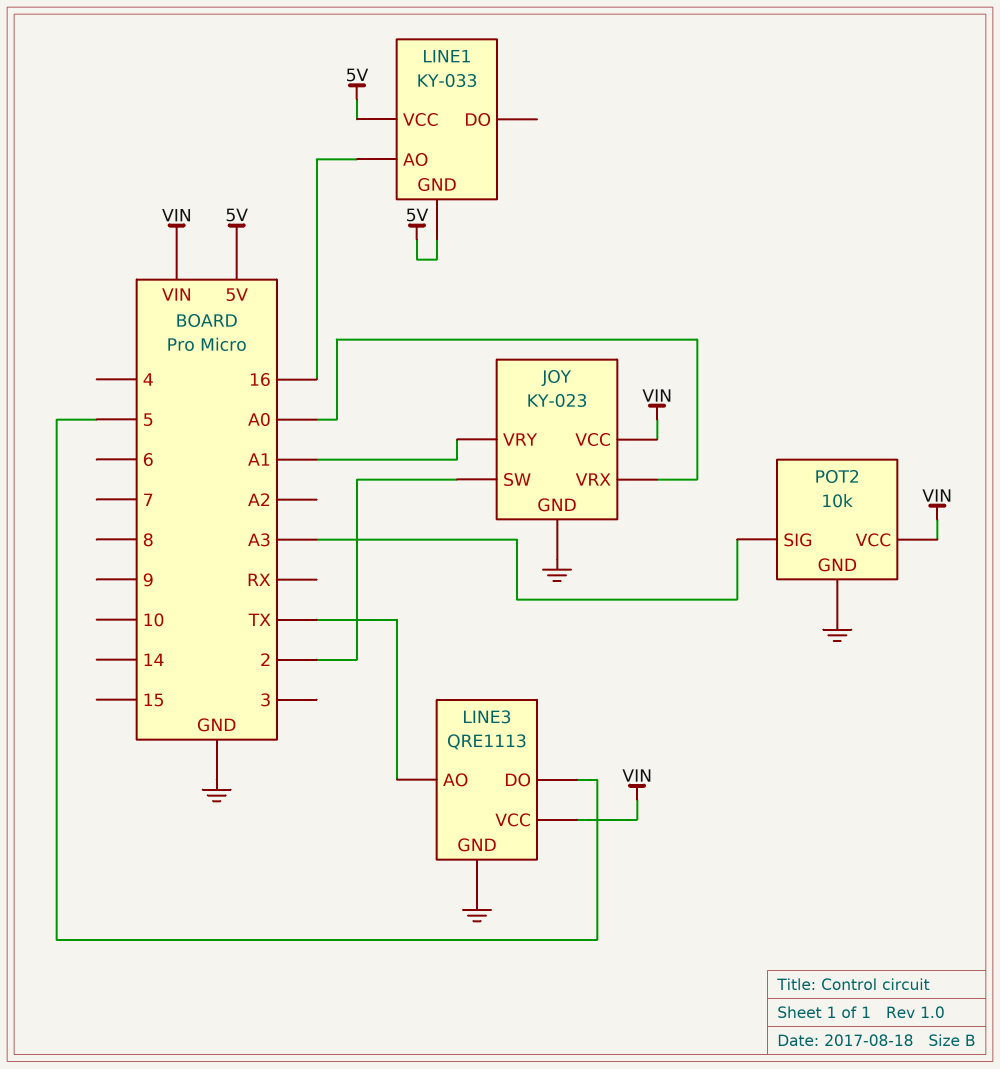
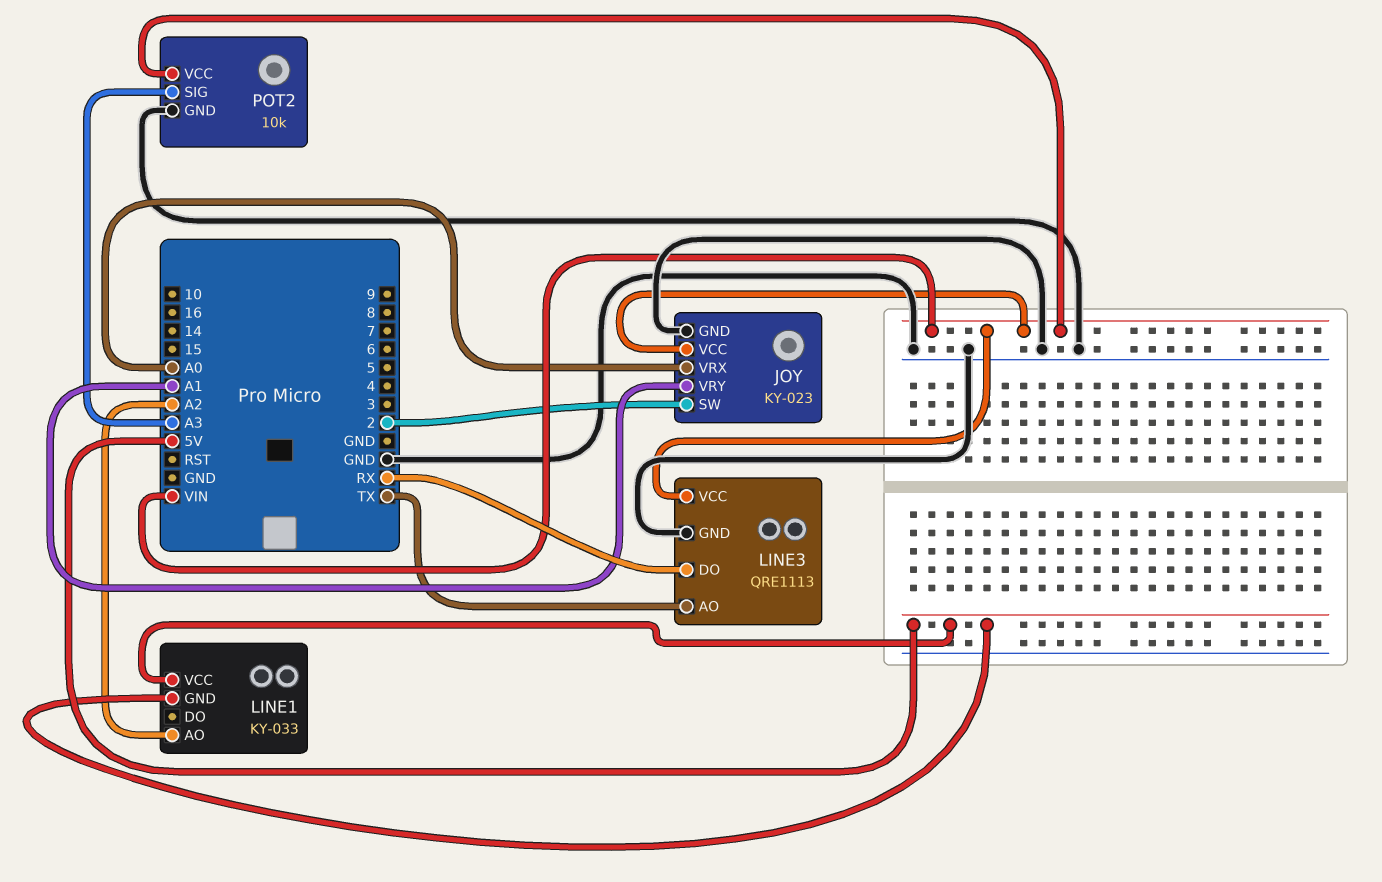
LINE1 pin AO: 16 -> A2
LINE3 pin DO: 5 -> RX

